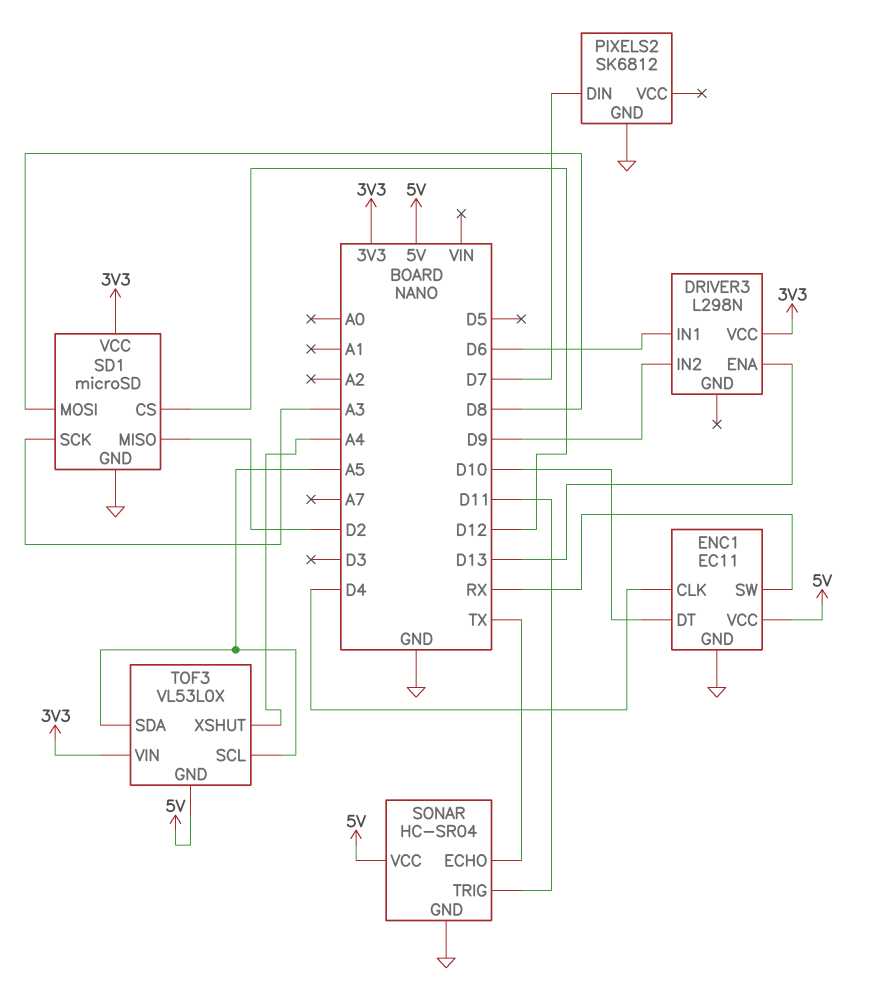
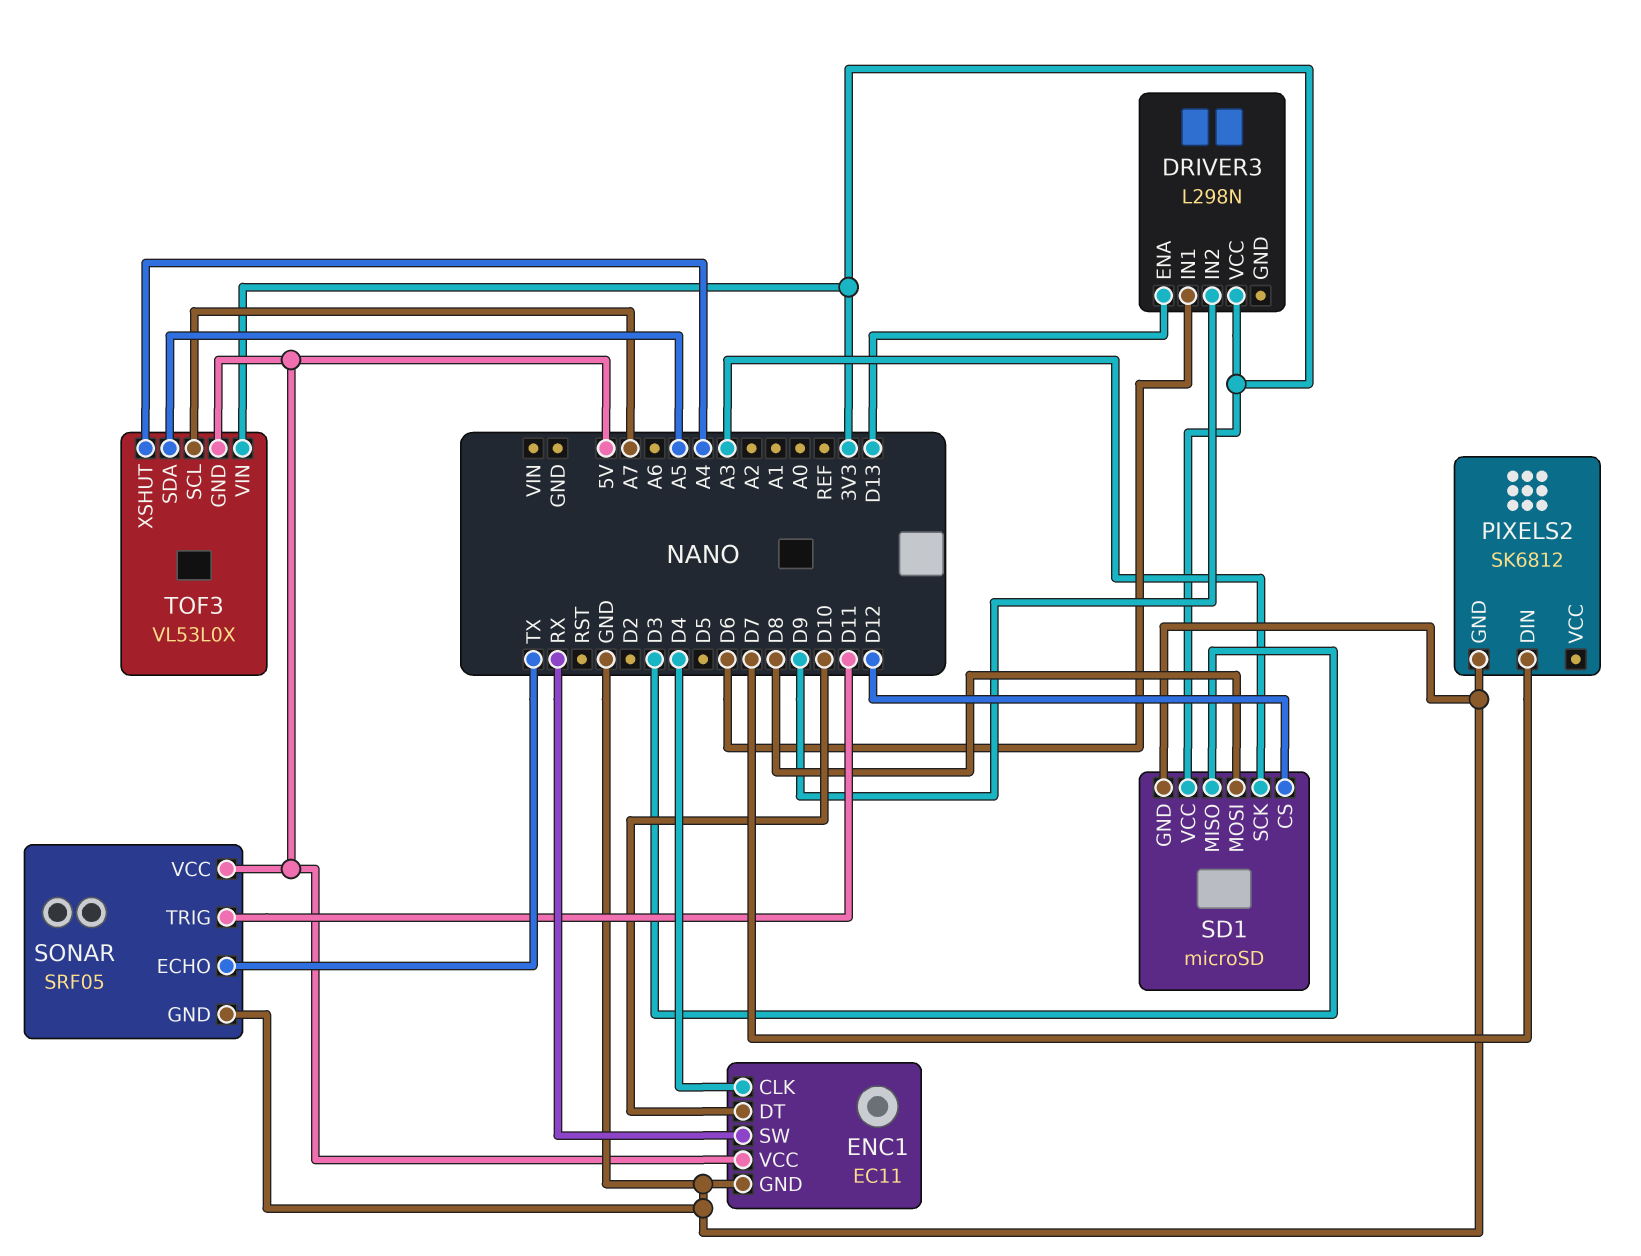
SD1 pin MISO: D2 -> D3
SONAR: HC-SR04 -> SRF05
TOF3 pin SCL: A5 -> A7

